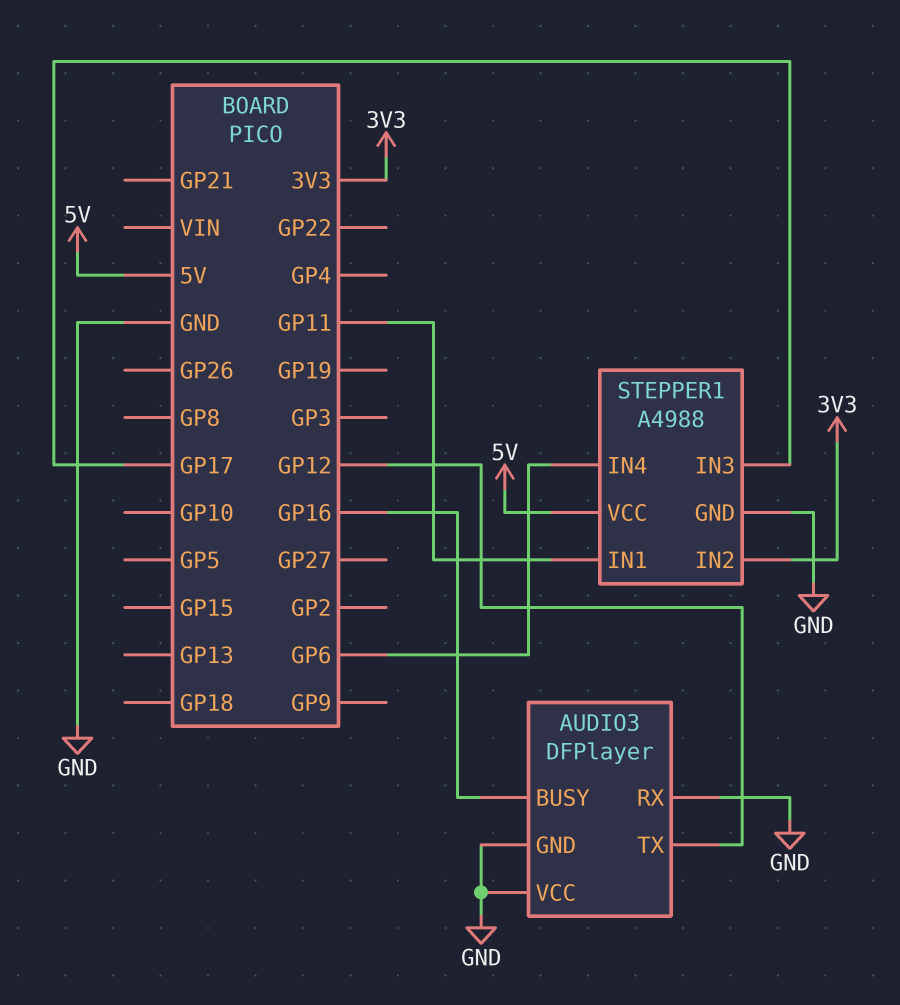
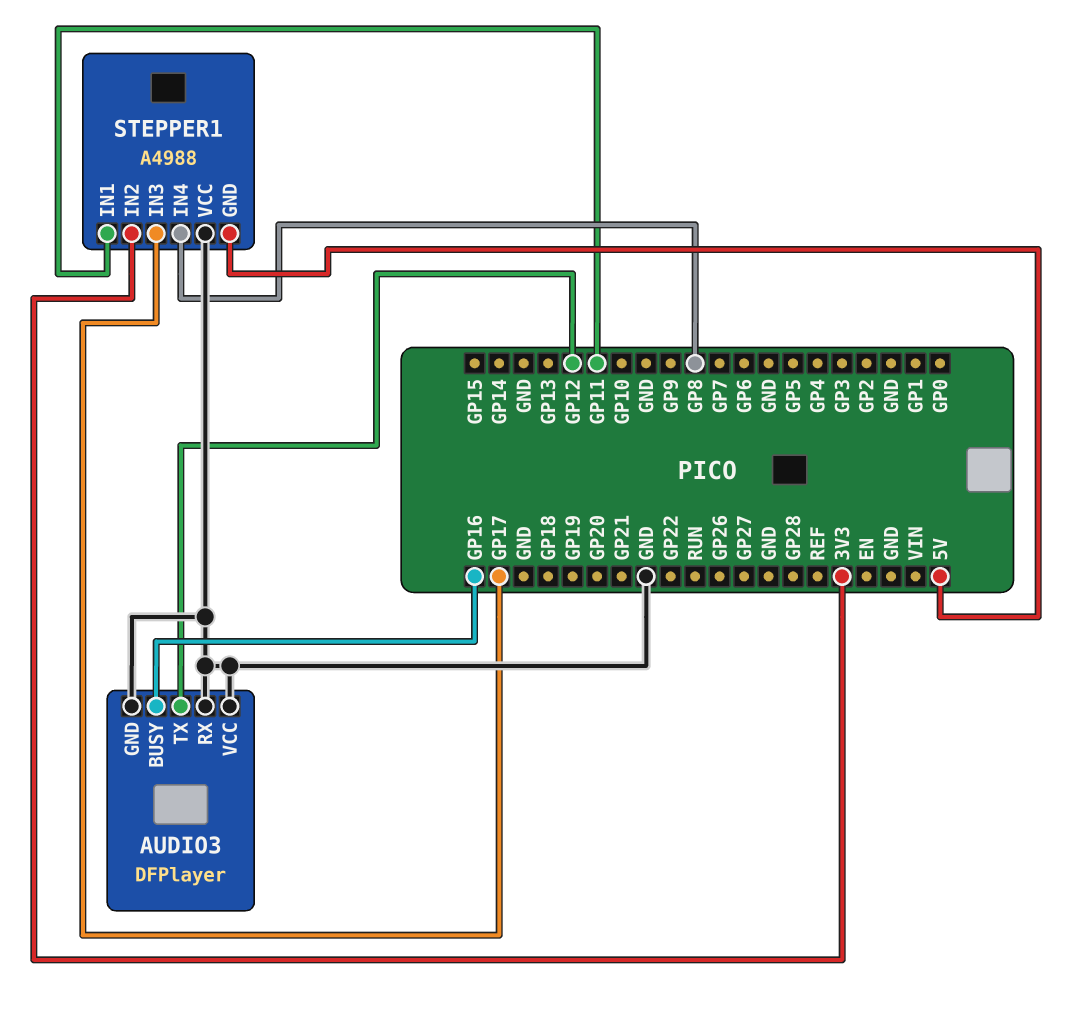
STEPPER1 pin GND: GND -> 5V
STEPPER1 pin IN4: GP6 -> GP8
STEPPER1 pin VCC: 5V -> GND

